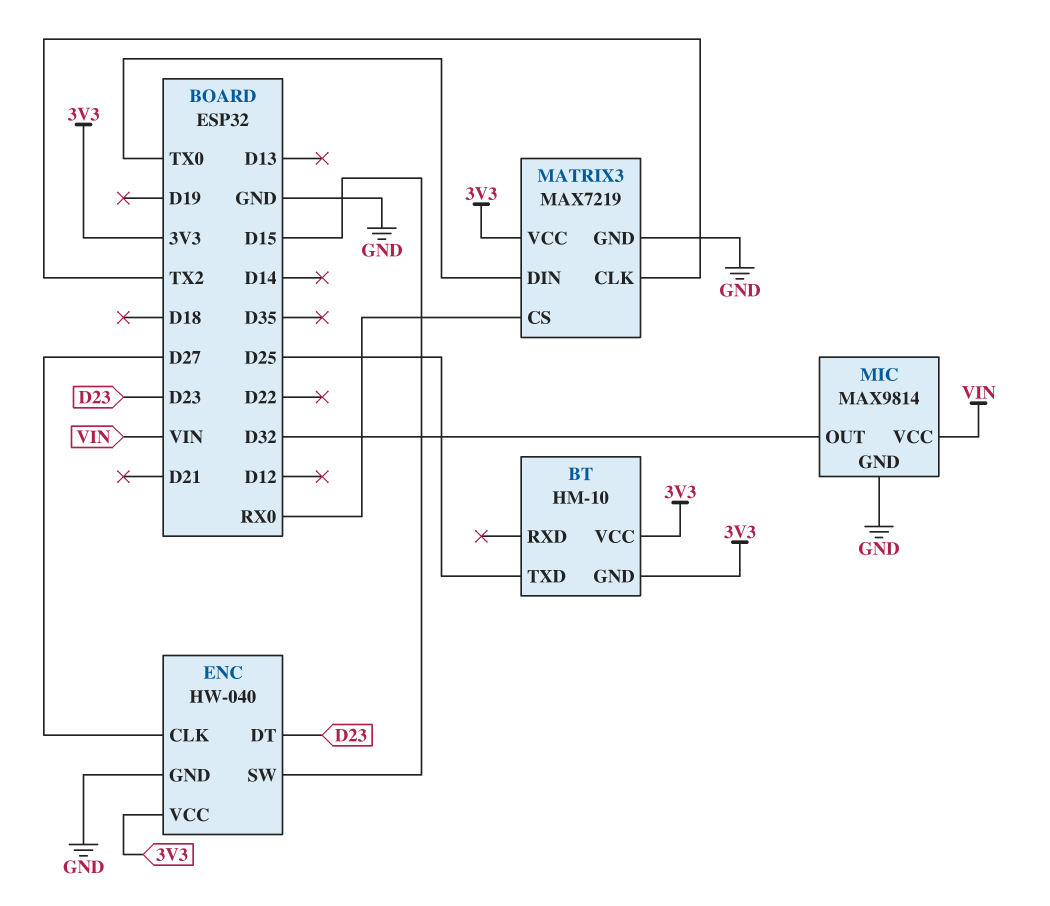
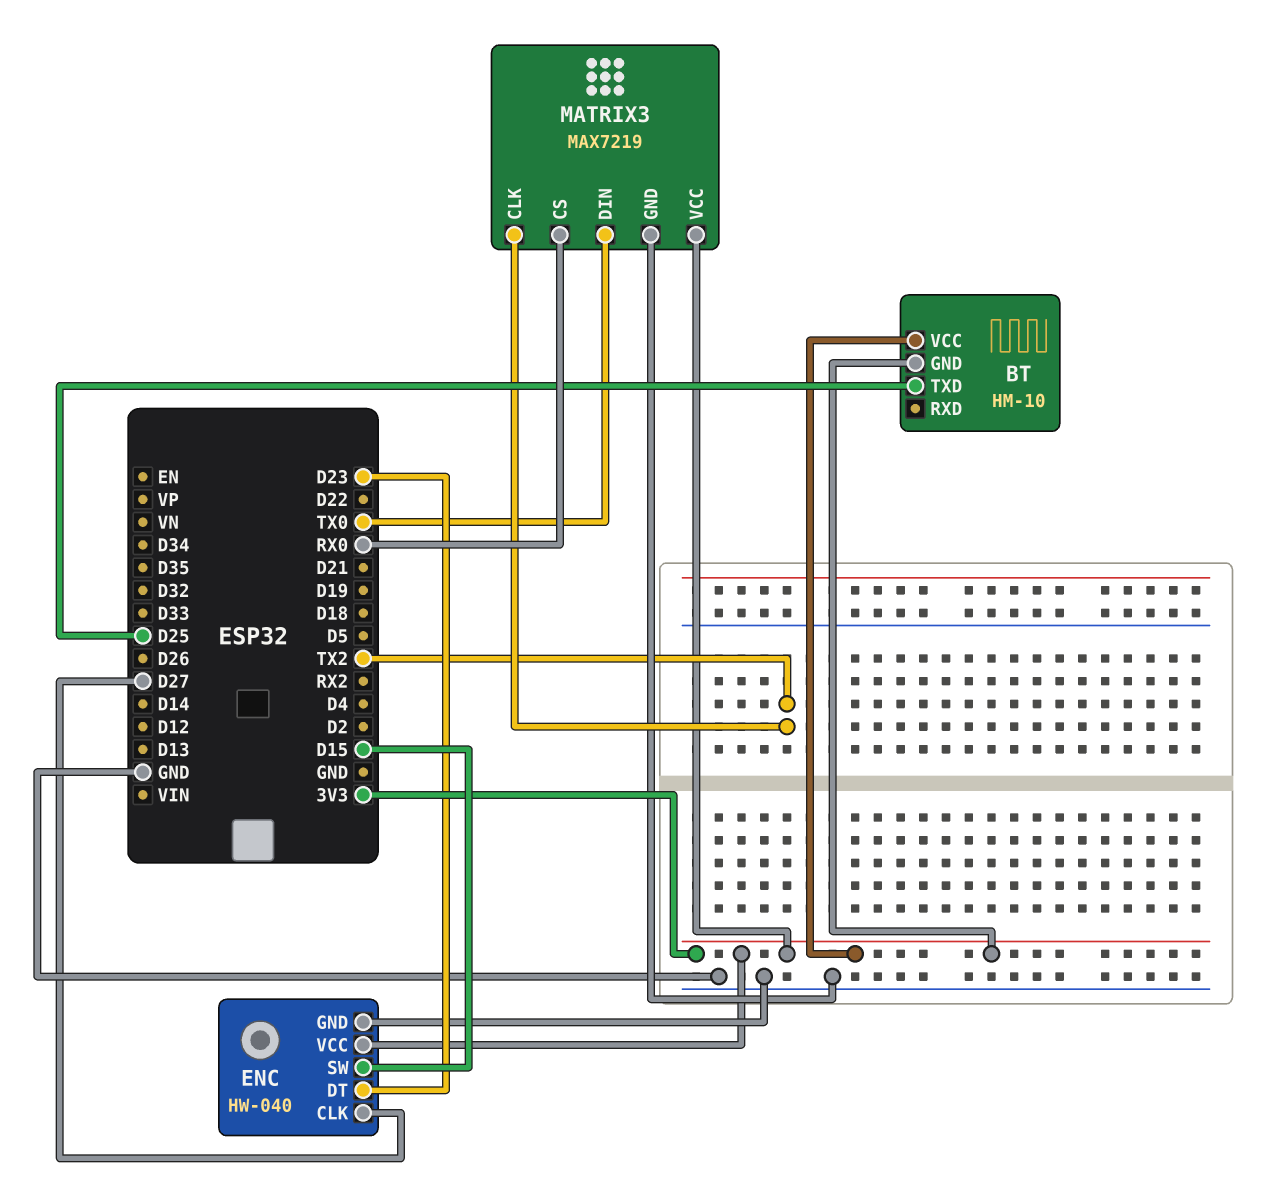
MIC: MAX9814 -> none
MIC pin GND: GND -> none
MIC pin OUT: D32 -> none
MIC pin VCC: VIN -> none

